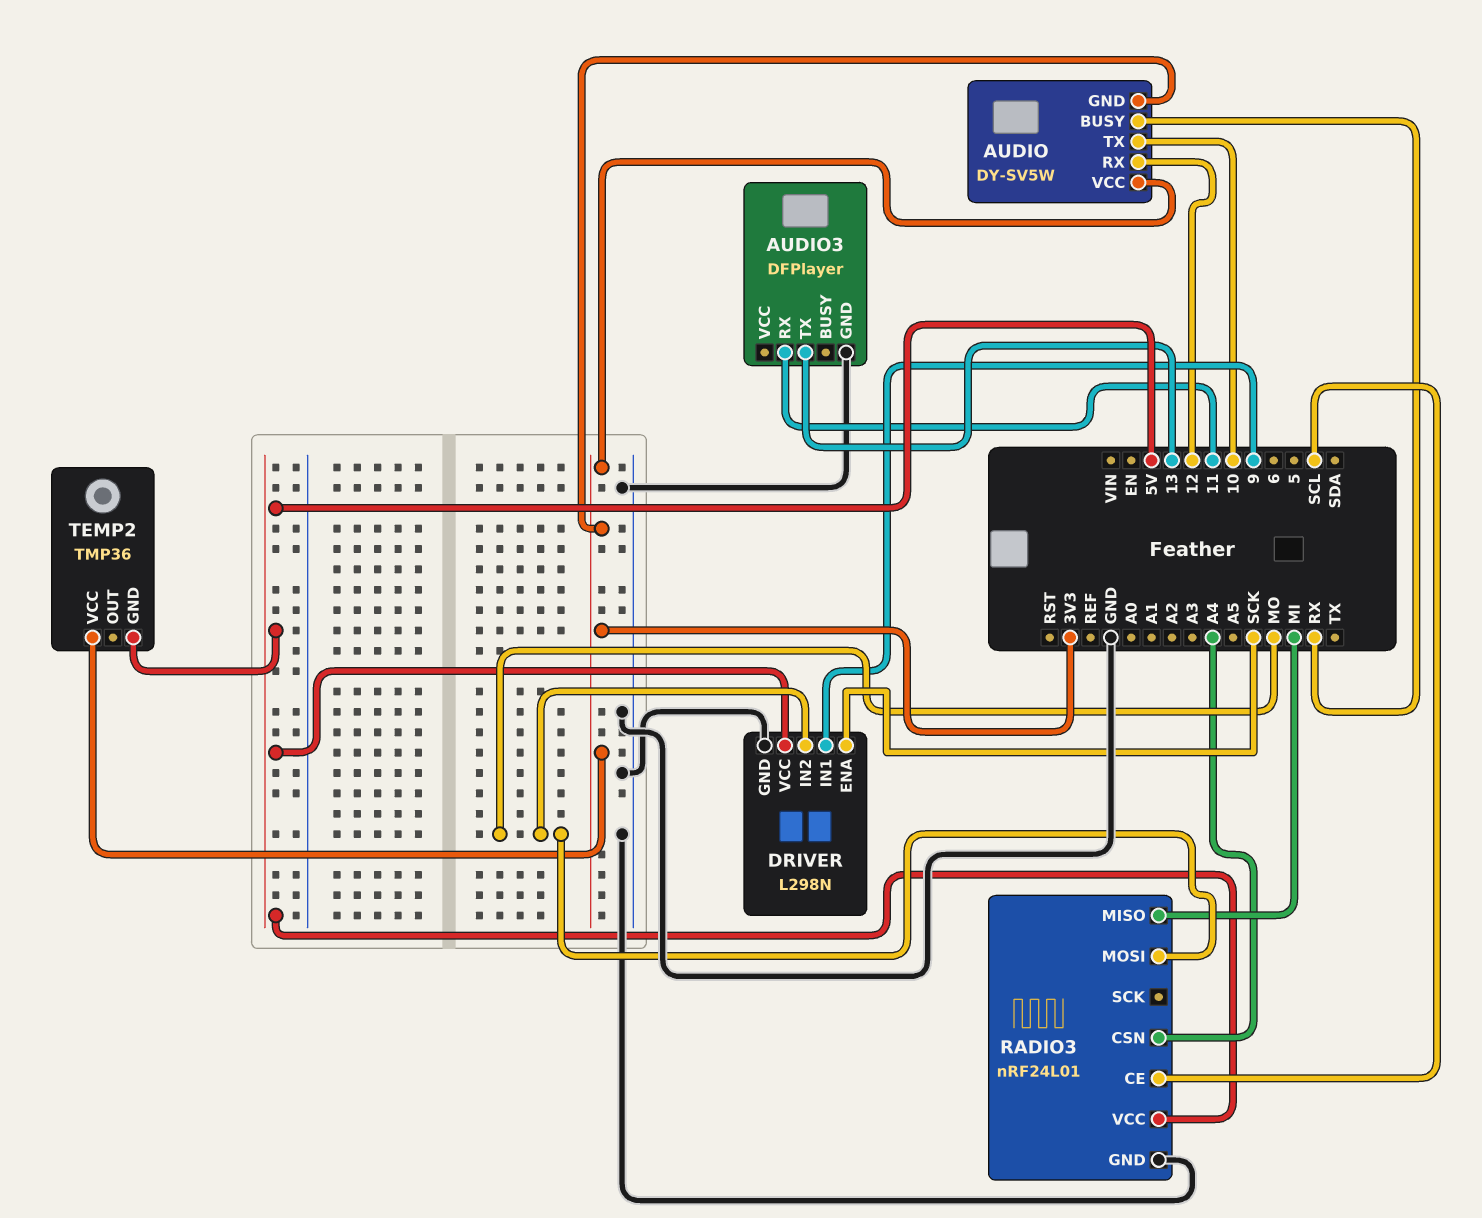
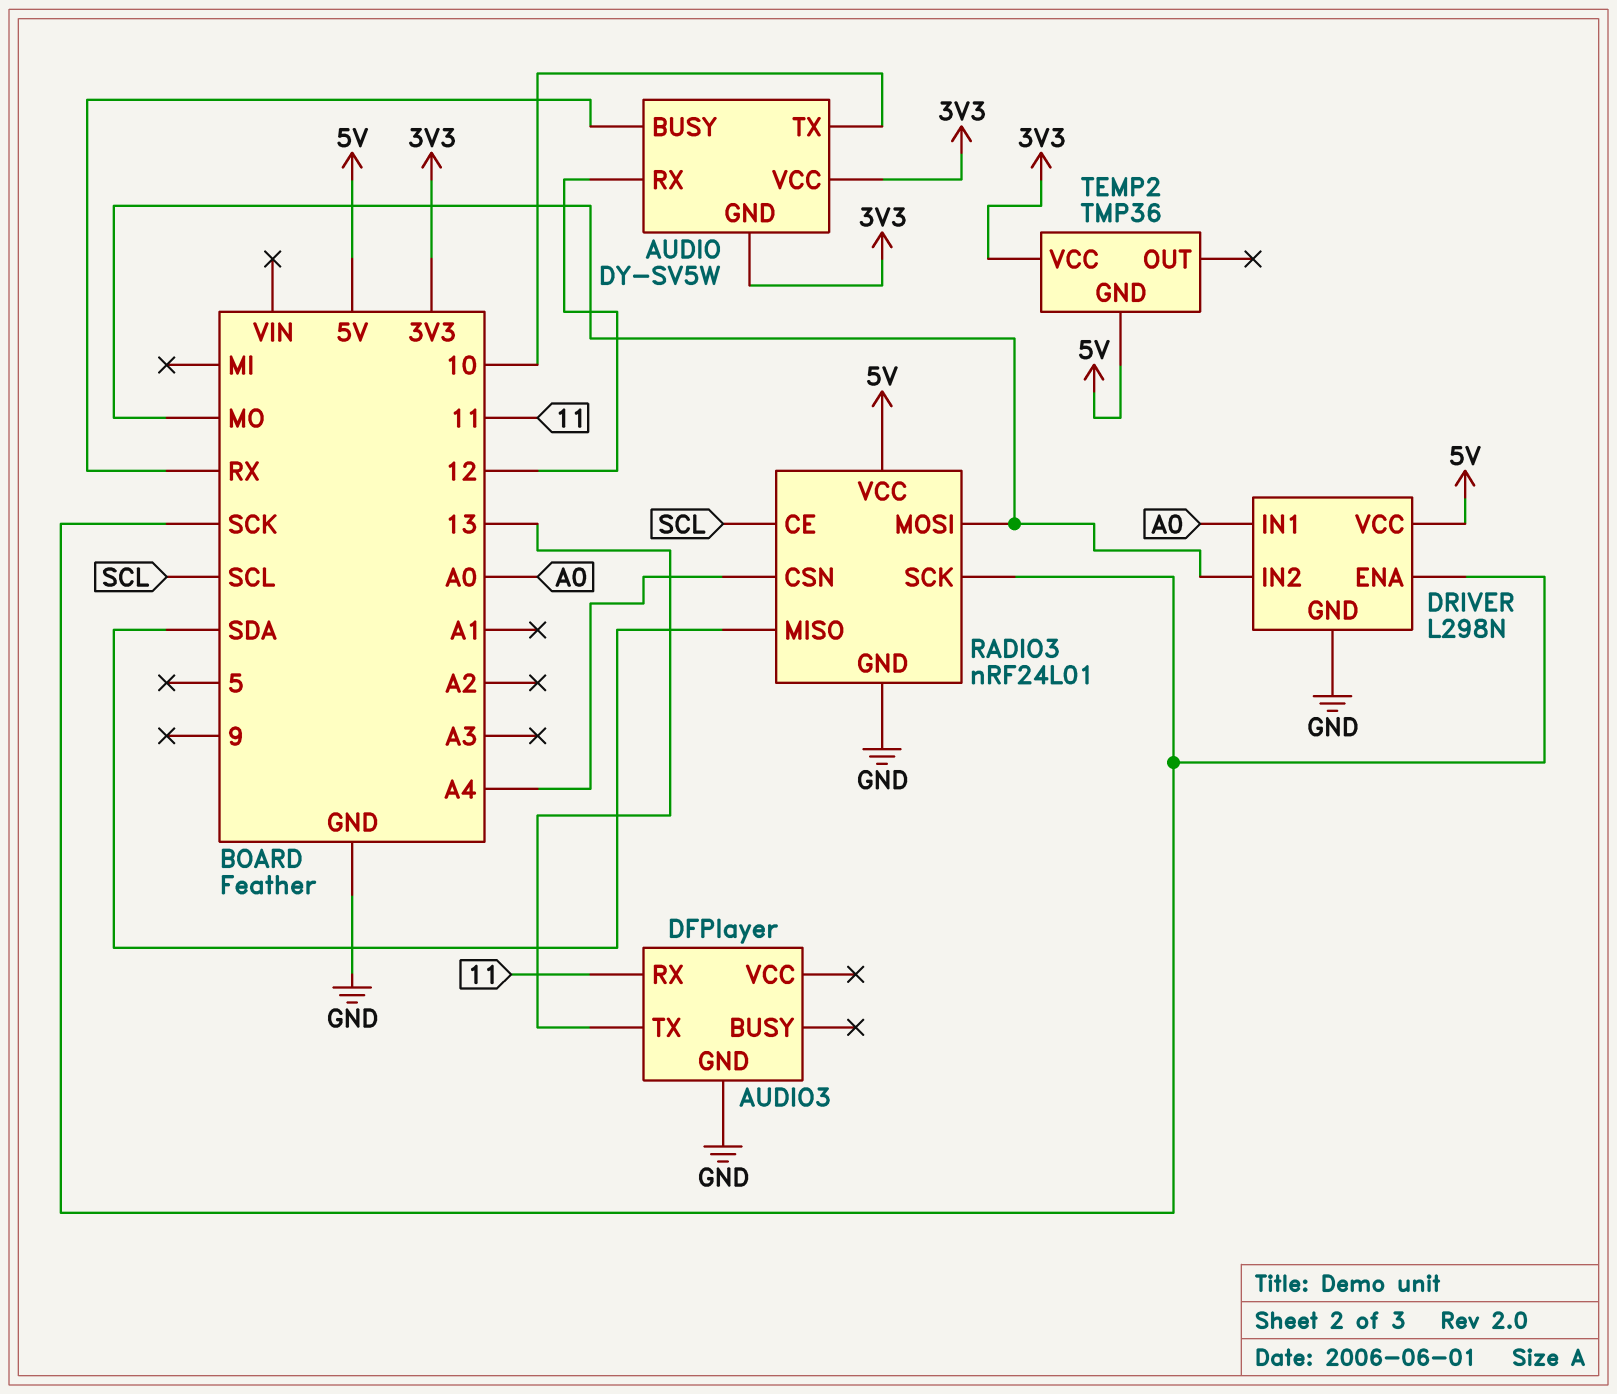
DRIVER pin IN1: 9 -> A0
RADIO3 pin MISO: MI -> SDA
RADIO3 pin SCK: none -> SCK

